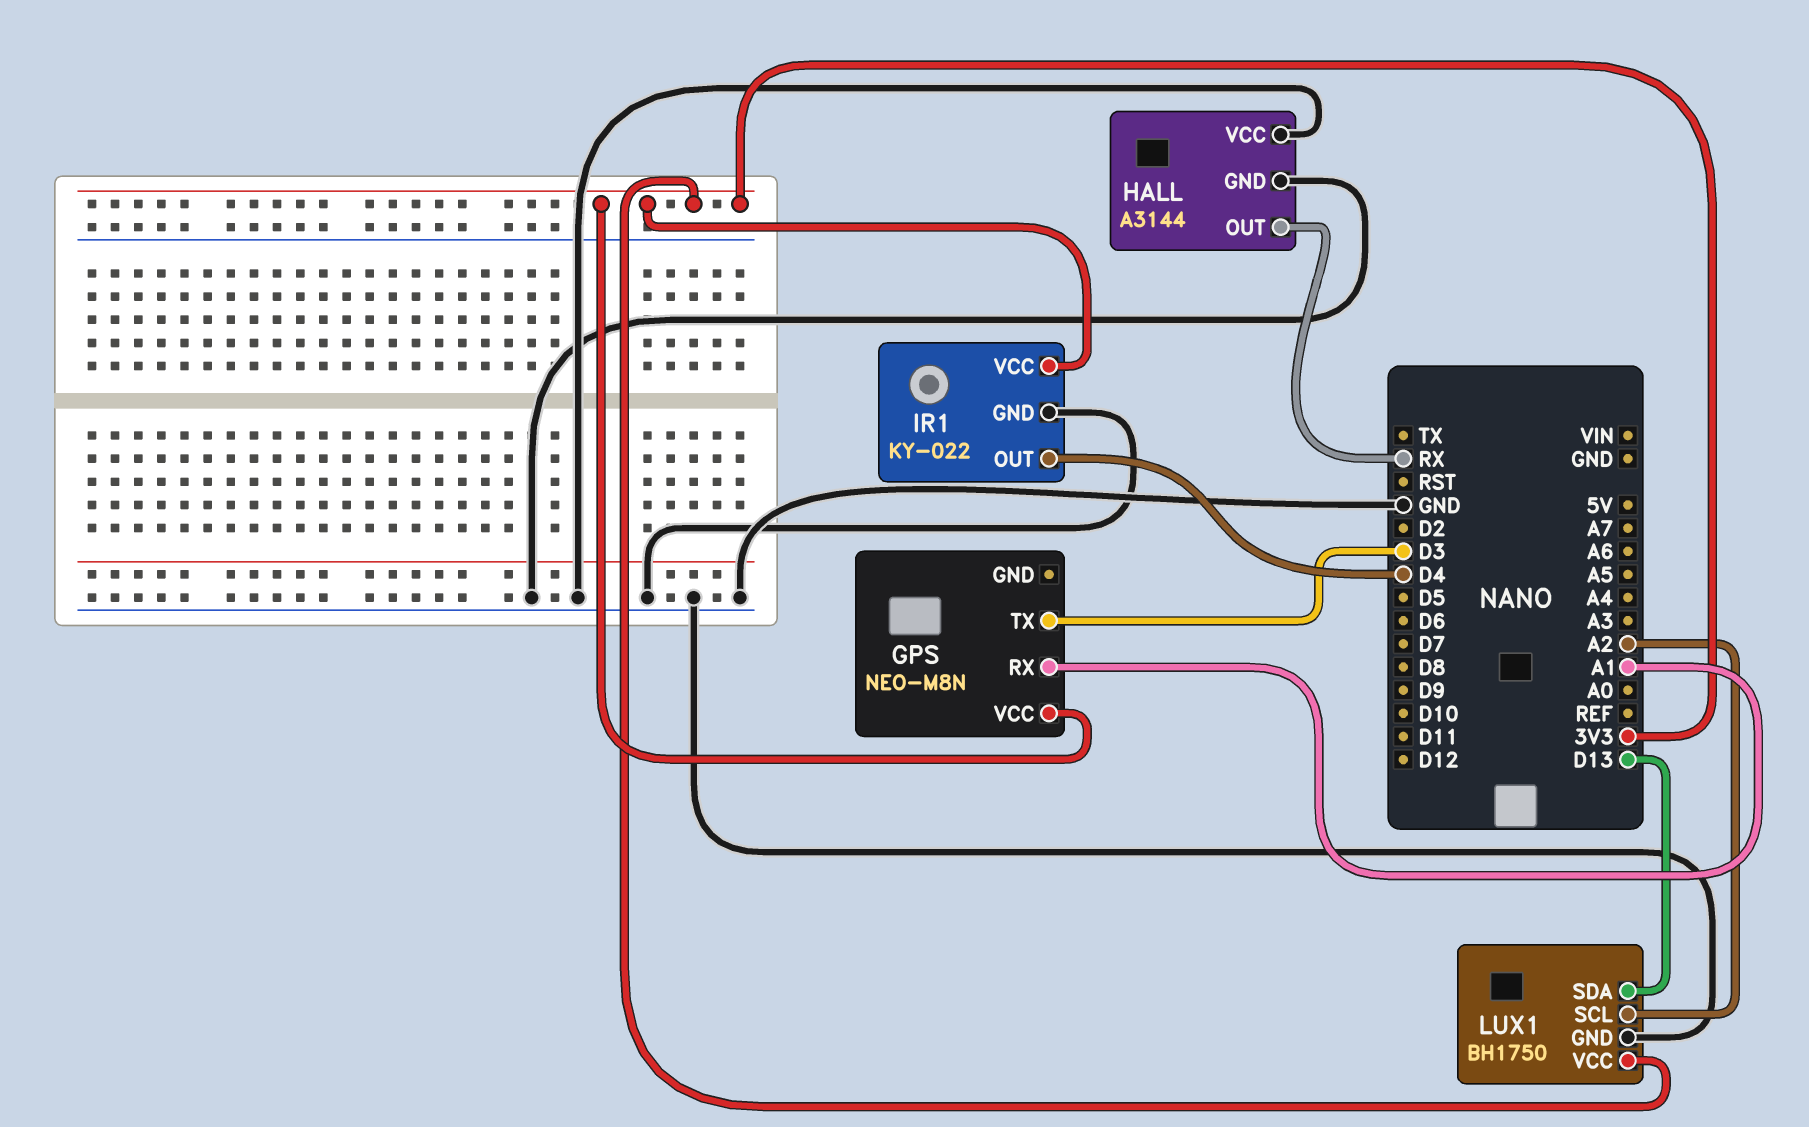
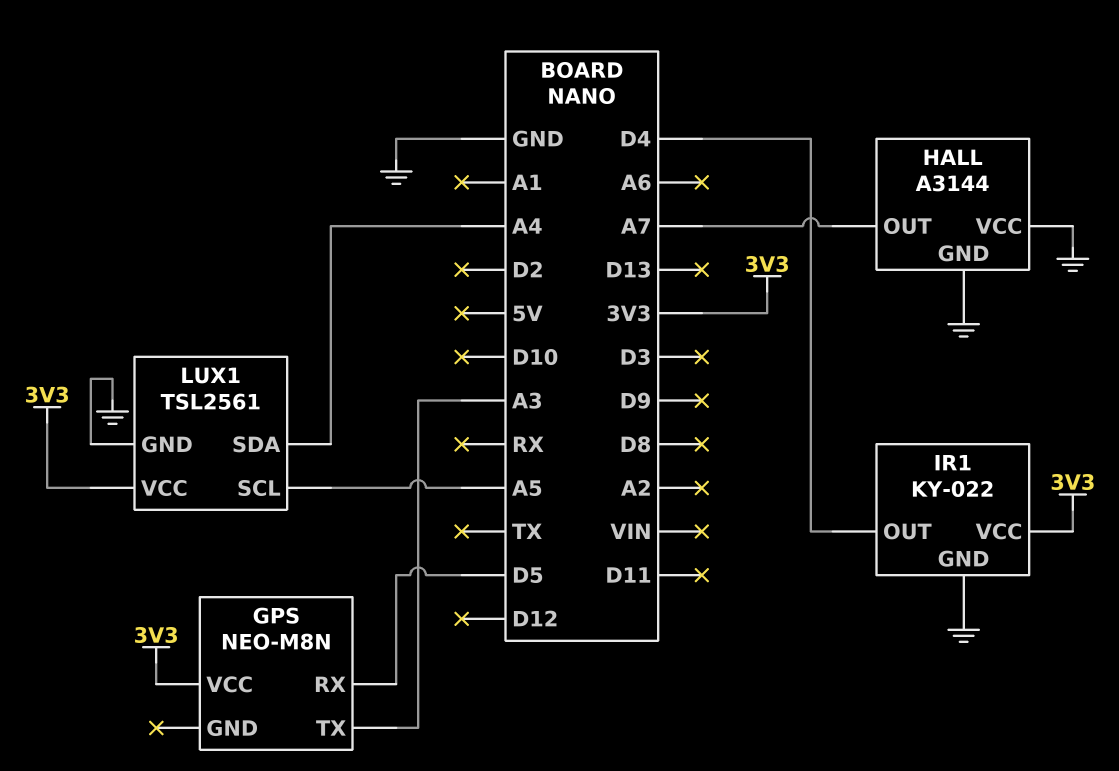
GPS pin RX: A1 -> D5
GPS pin TX: D3 -> A3
HALL pin OUT: RX -> A7
LUX1: BH1750 -> TSL2561
LUX1 pin SCL: A2 -> A5
LUX1 pin SDA: D13 -> A4

